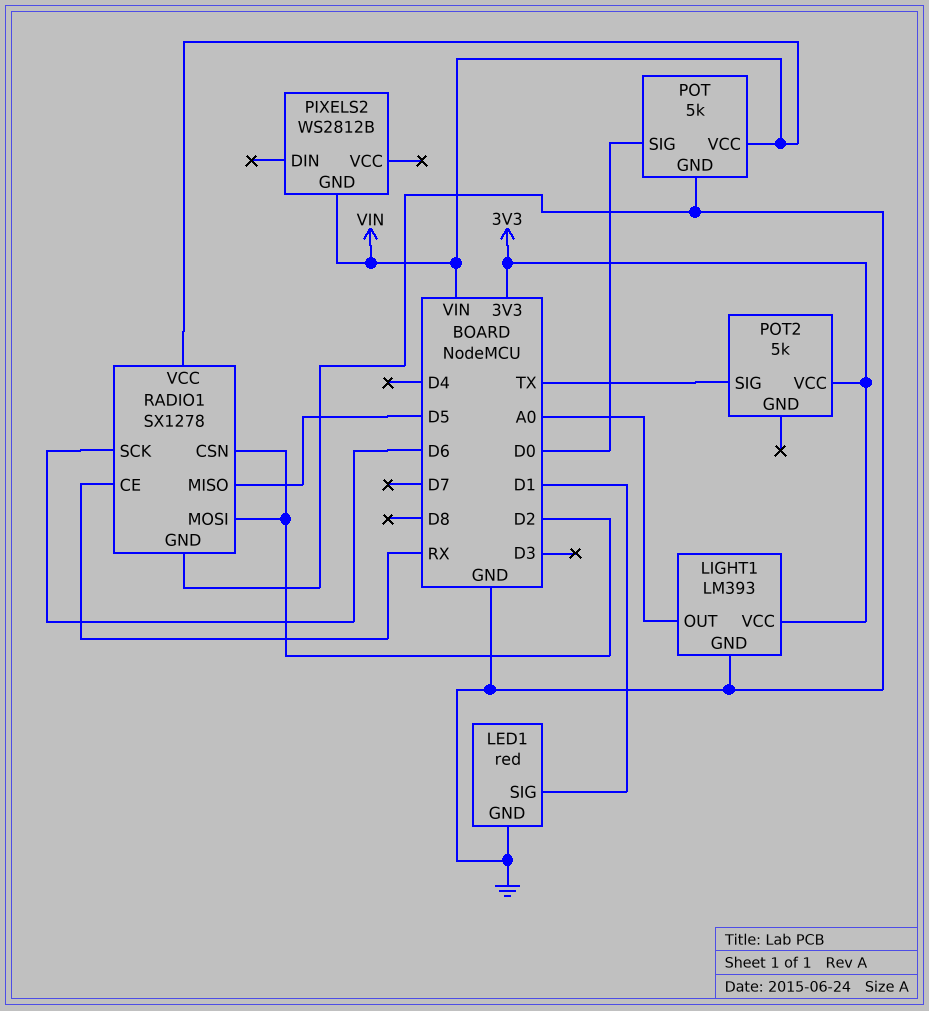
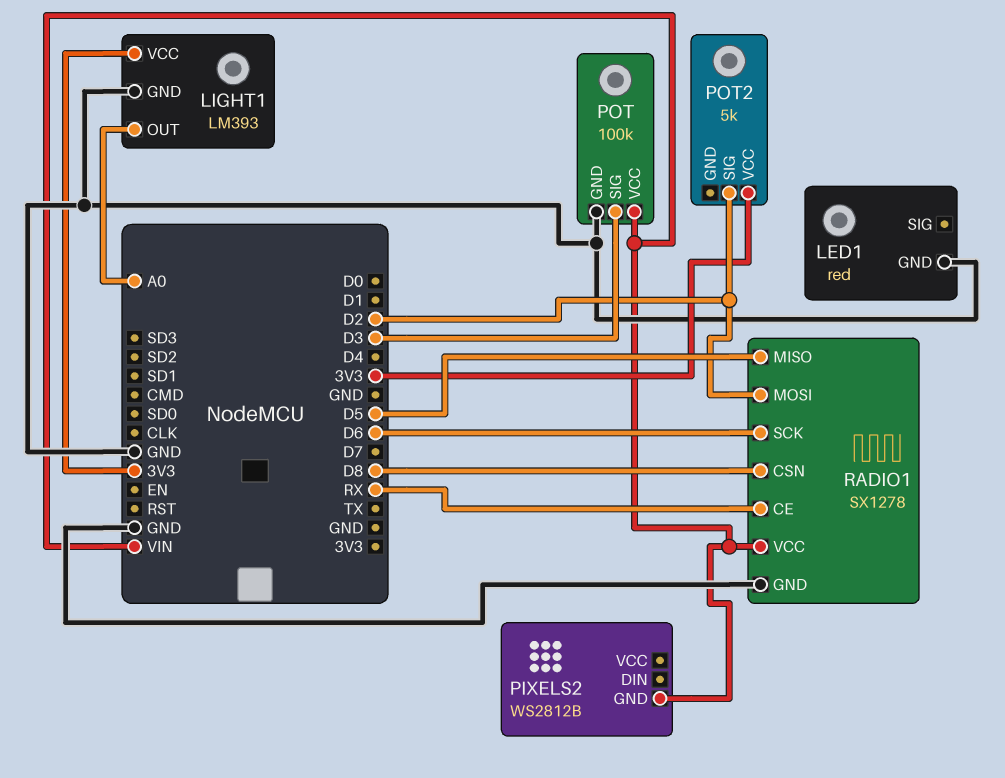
LED1 pin SIG: D1 -> none
POT: 5k -> 100k
POT pin SIG: D0 -> D3
POT2 pin SIG: TX -> D2
RADIO1 pin CSN: D2 -> D8

